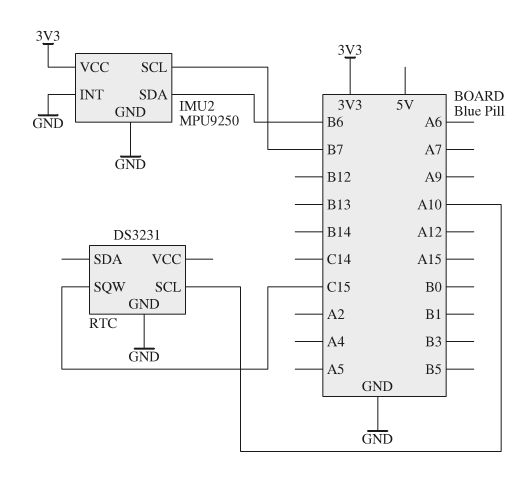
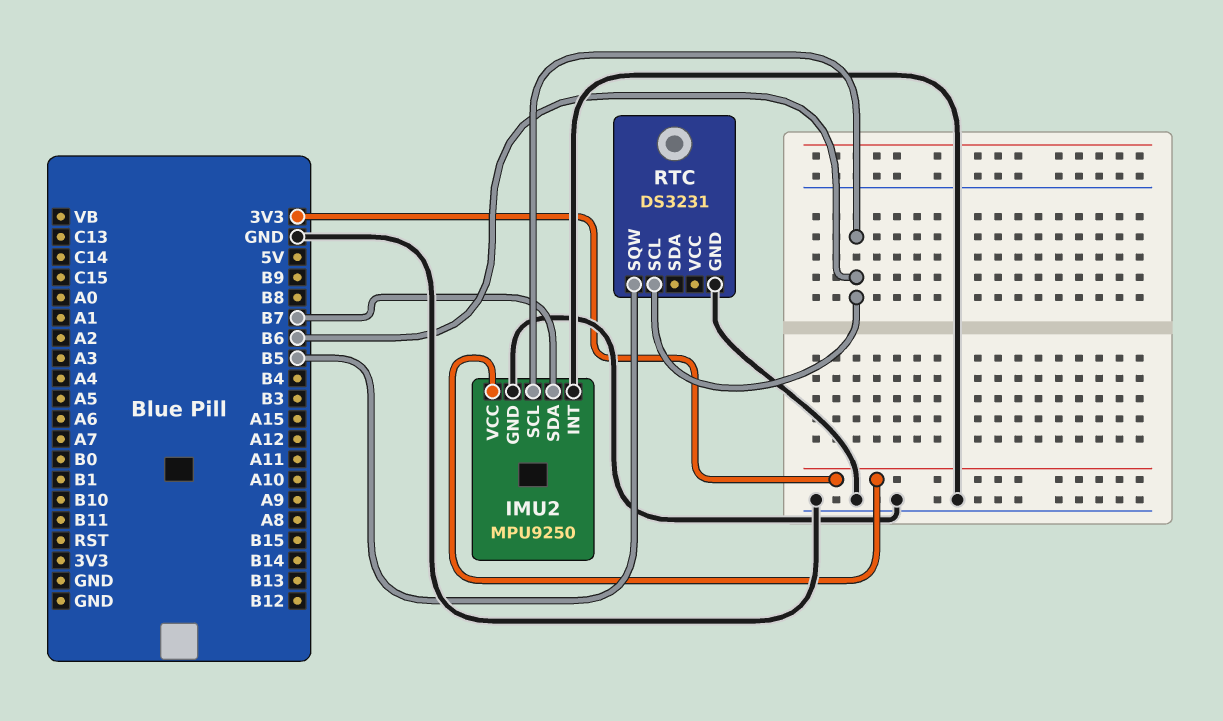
IMU2 pin SCL: B7 -> B6
IMU2 pin SDA: B6 -> B7
RTC pin SCL: A10 -> B6
RTC pin SQW: C15 -> B5

